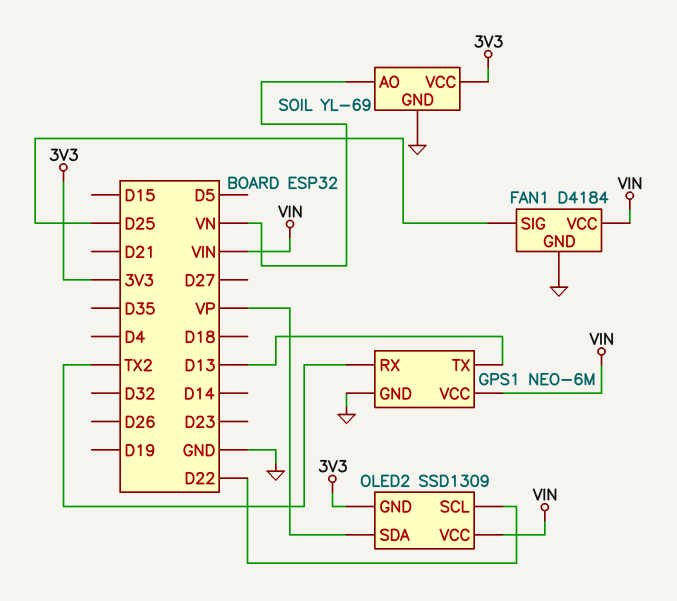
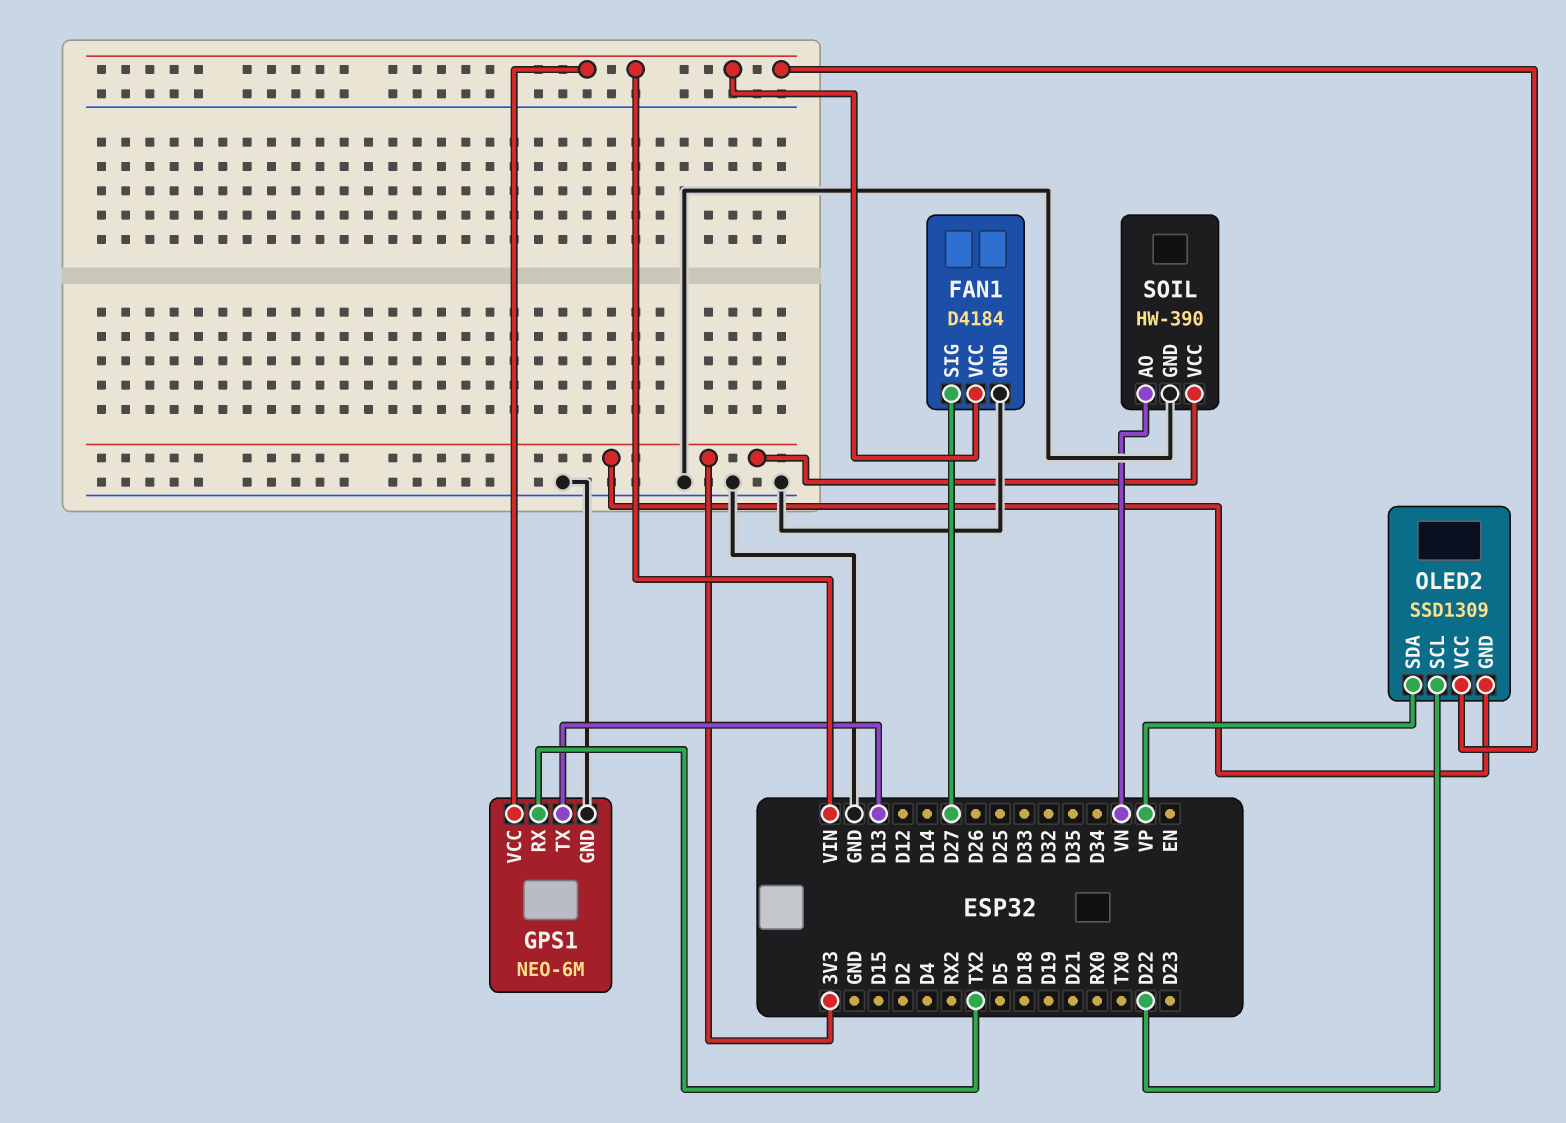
FAN1 pin SIG: D25 -> D27
SOIL: YL-69 -> HW-390

